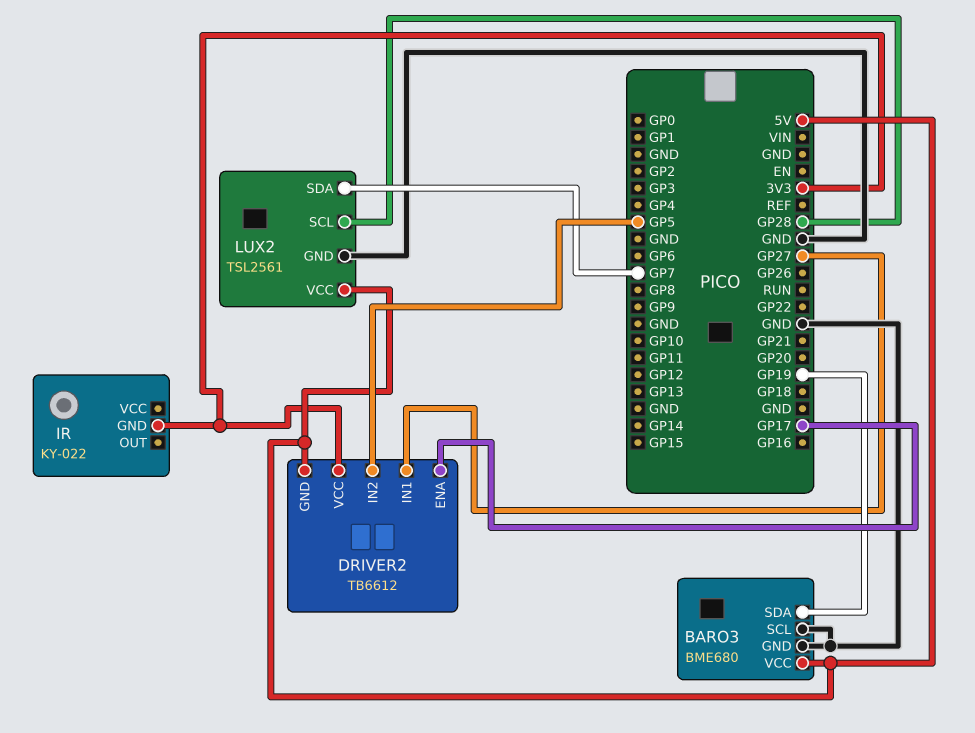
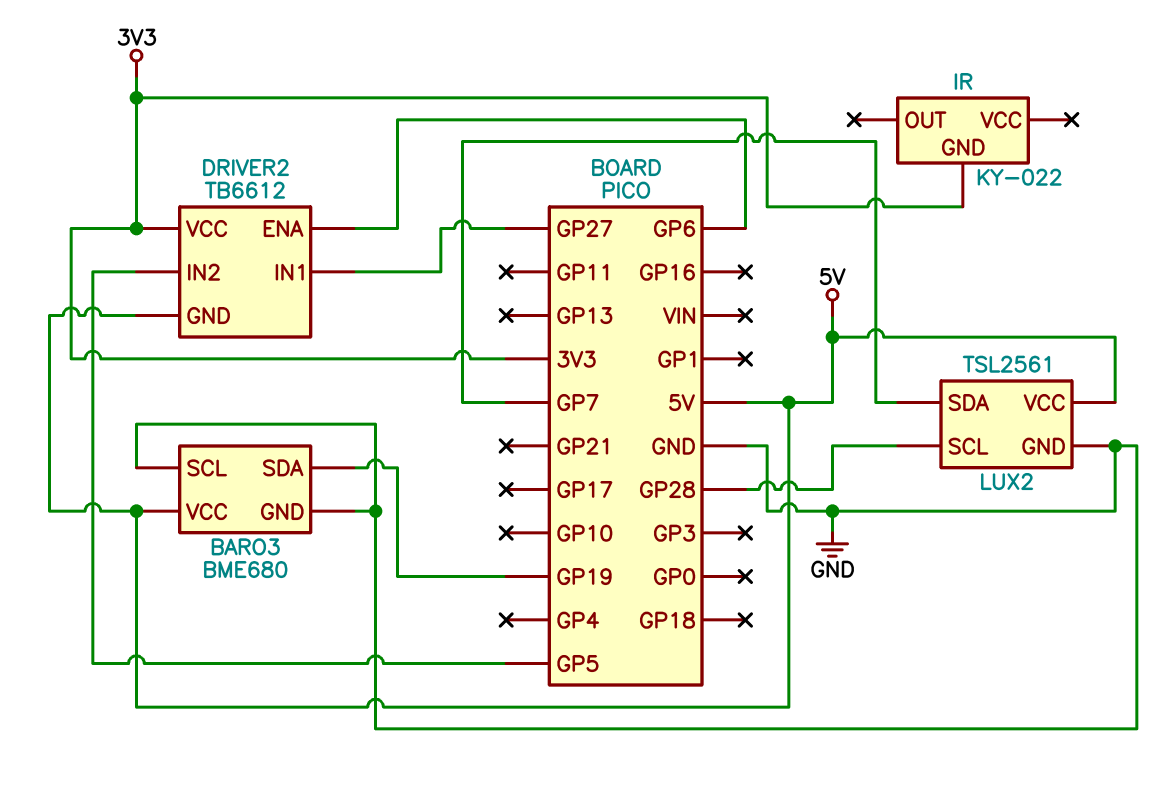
DRIVER2 pin ENA: GP17 -> GP6

